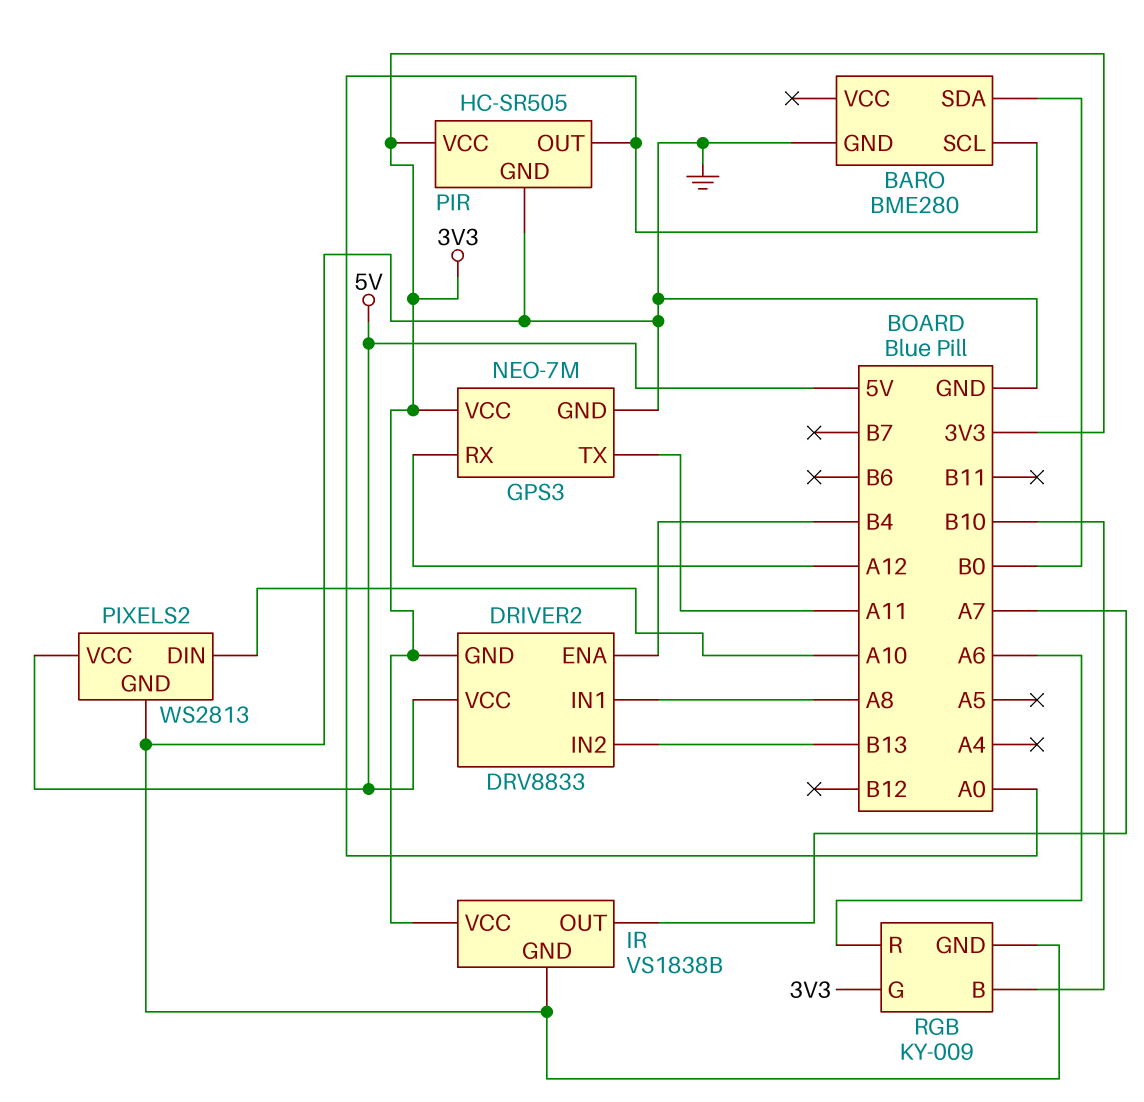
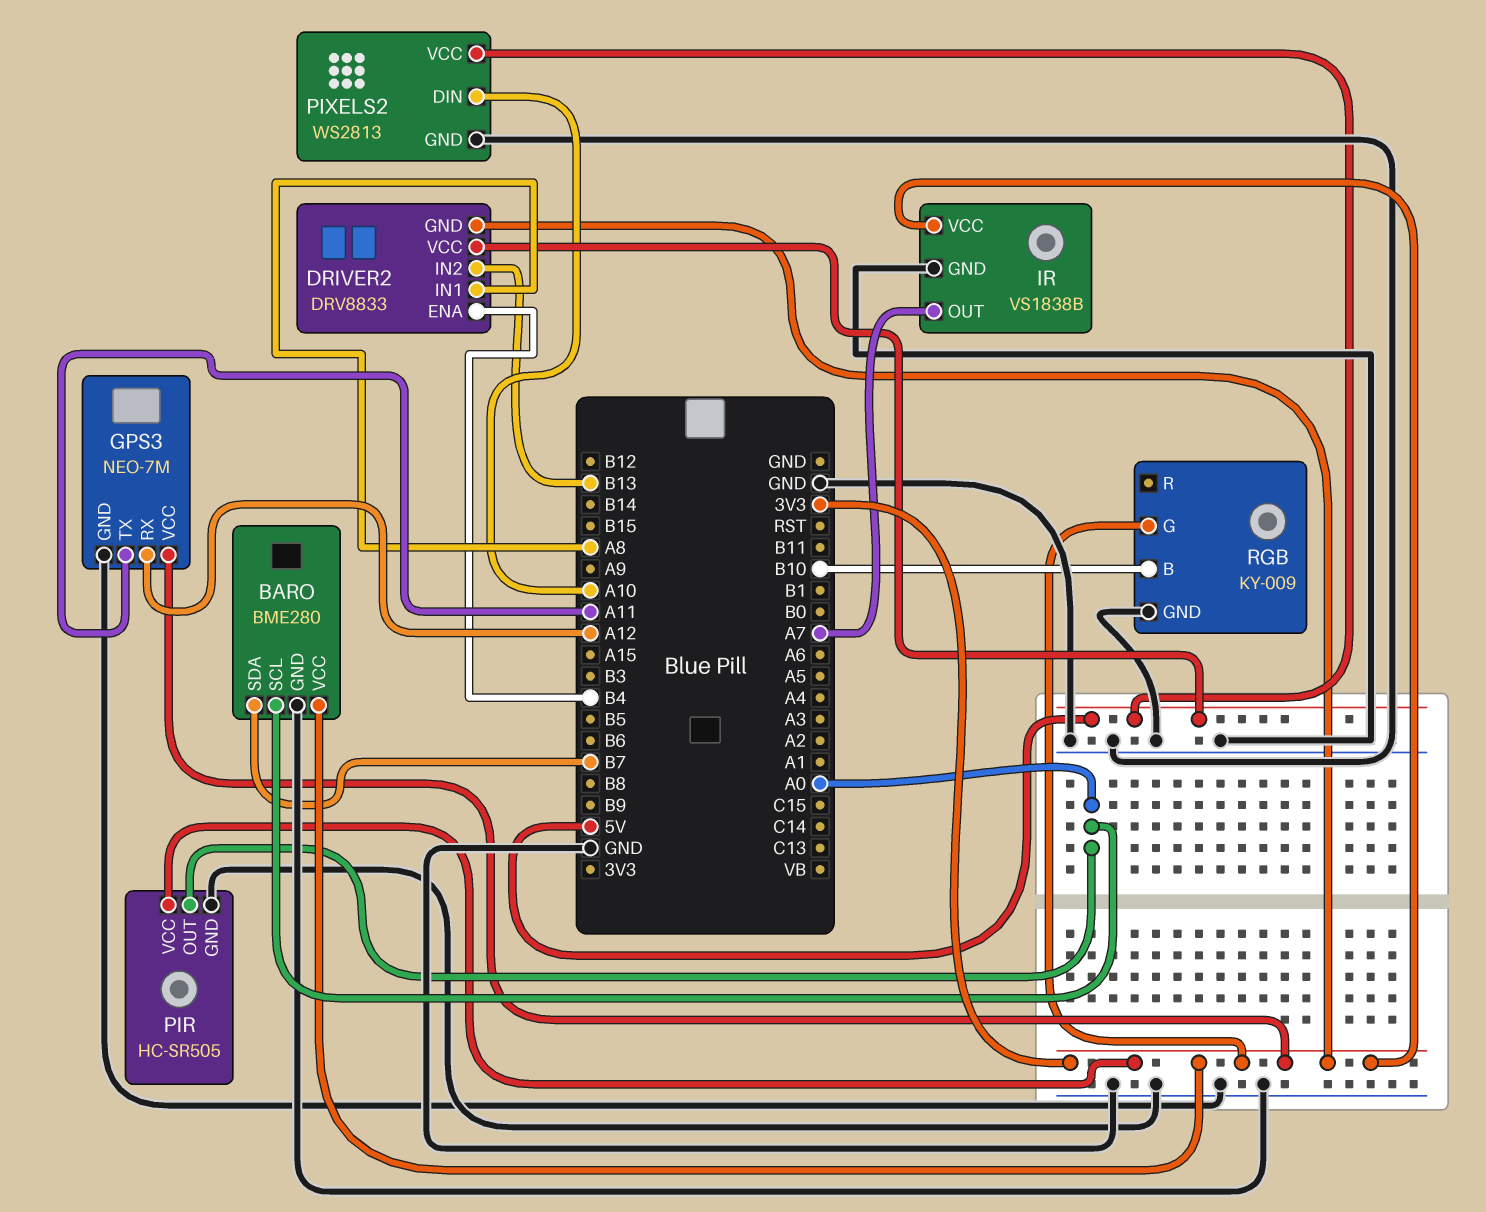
BARO pin SDA: B0 -> B7
BARO pin VCC: none -> 3V3
RGB pin R: A6 -> none

